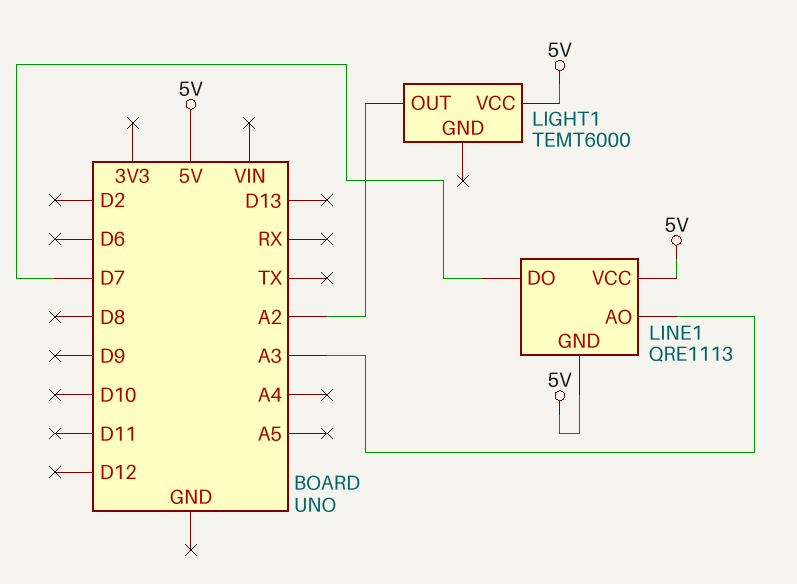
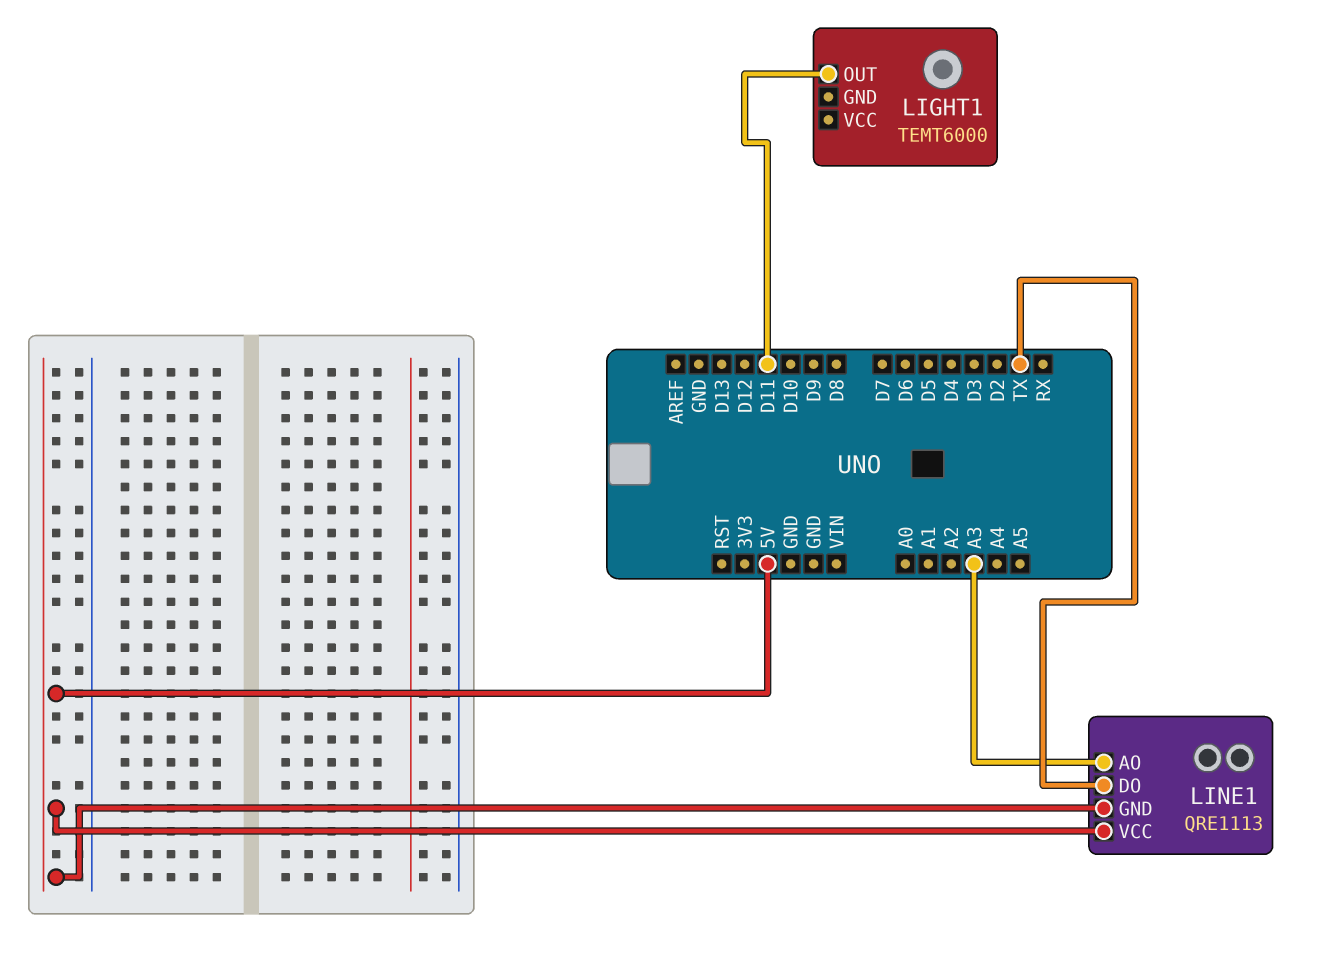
LIGHT1 pin OUT: A2 -> D11
LIGHT1 pin VCC: 5V -> none
LINE1 pin DO: D7 -> TX

